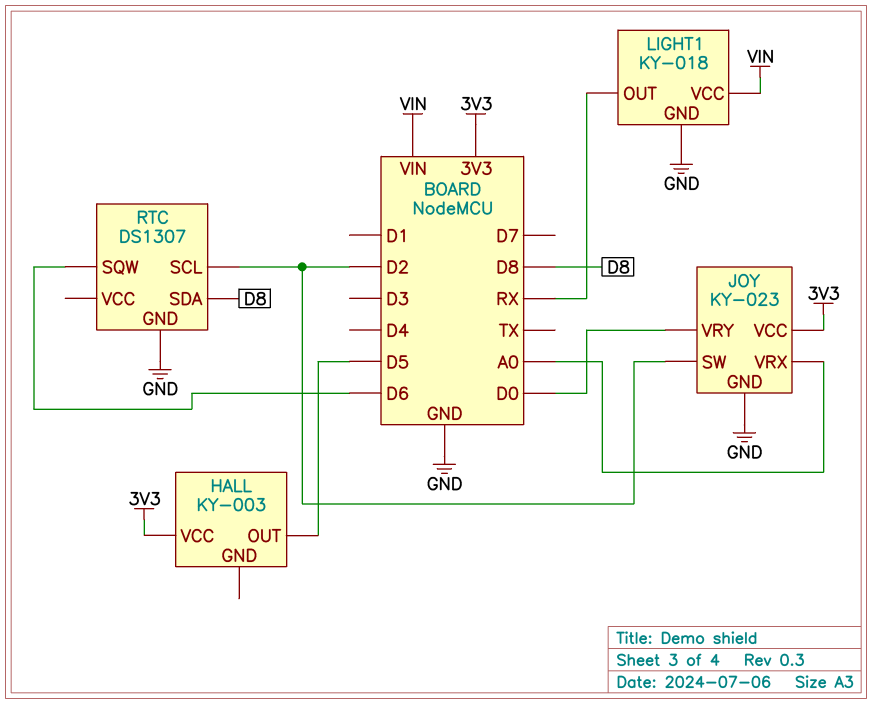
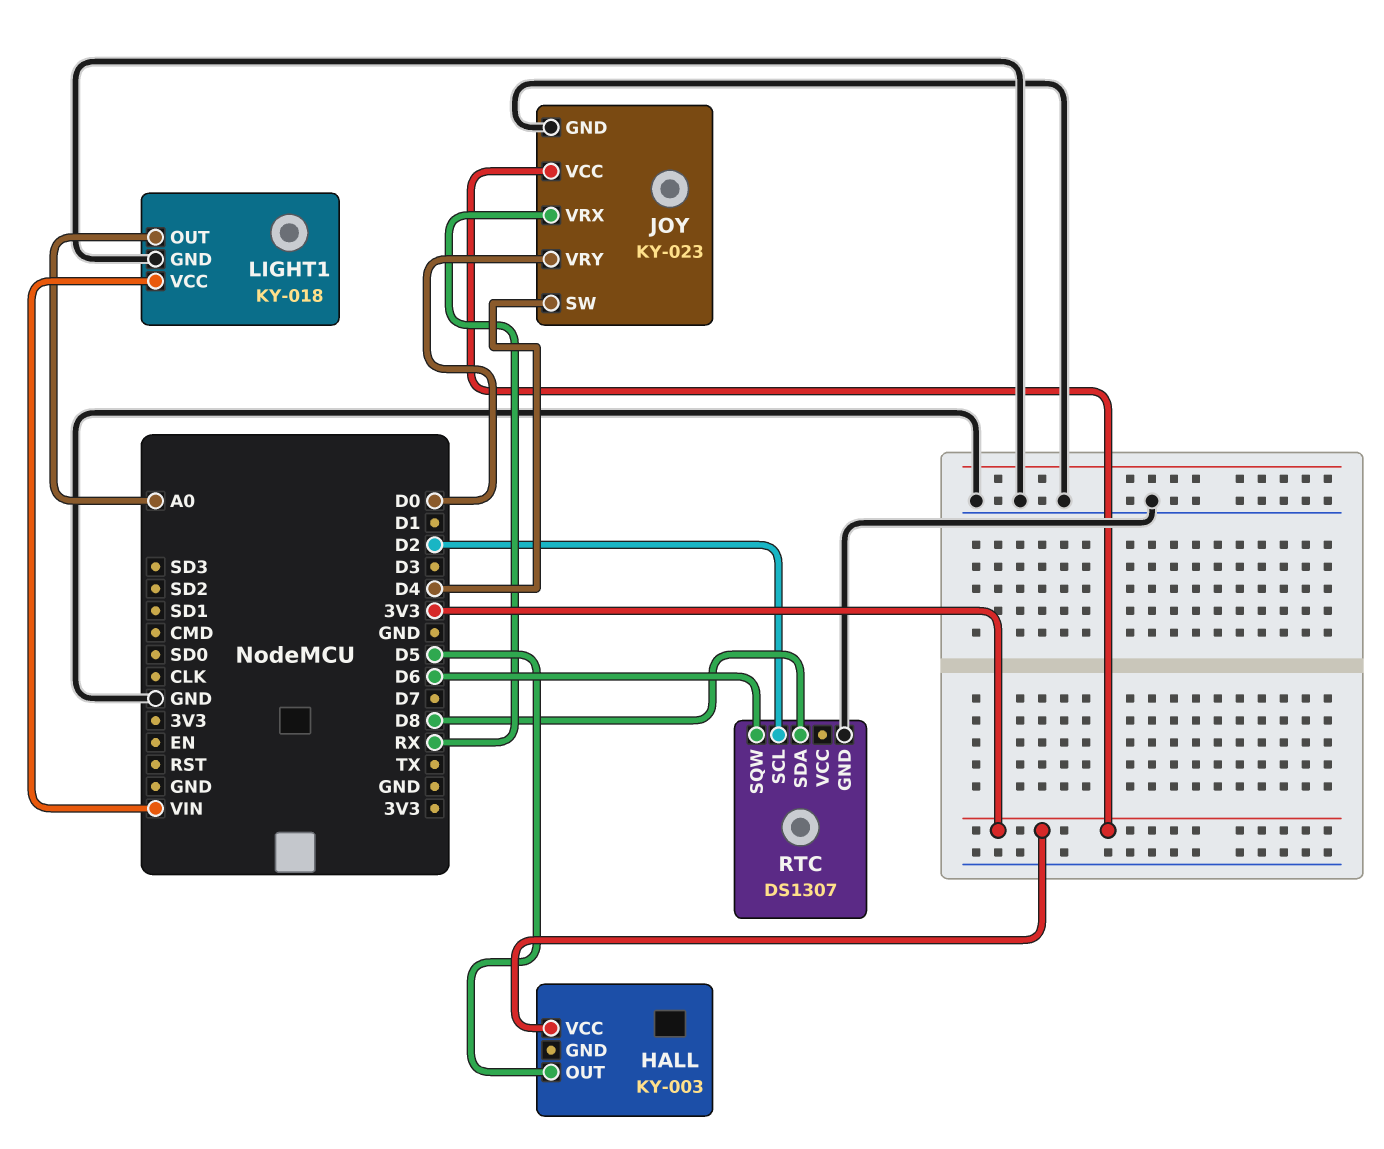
JOY pin SW: D2 -> D4
JOY pin VRX: A0 -> RX
LIGHT1 pin OUT: RX -> A0

